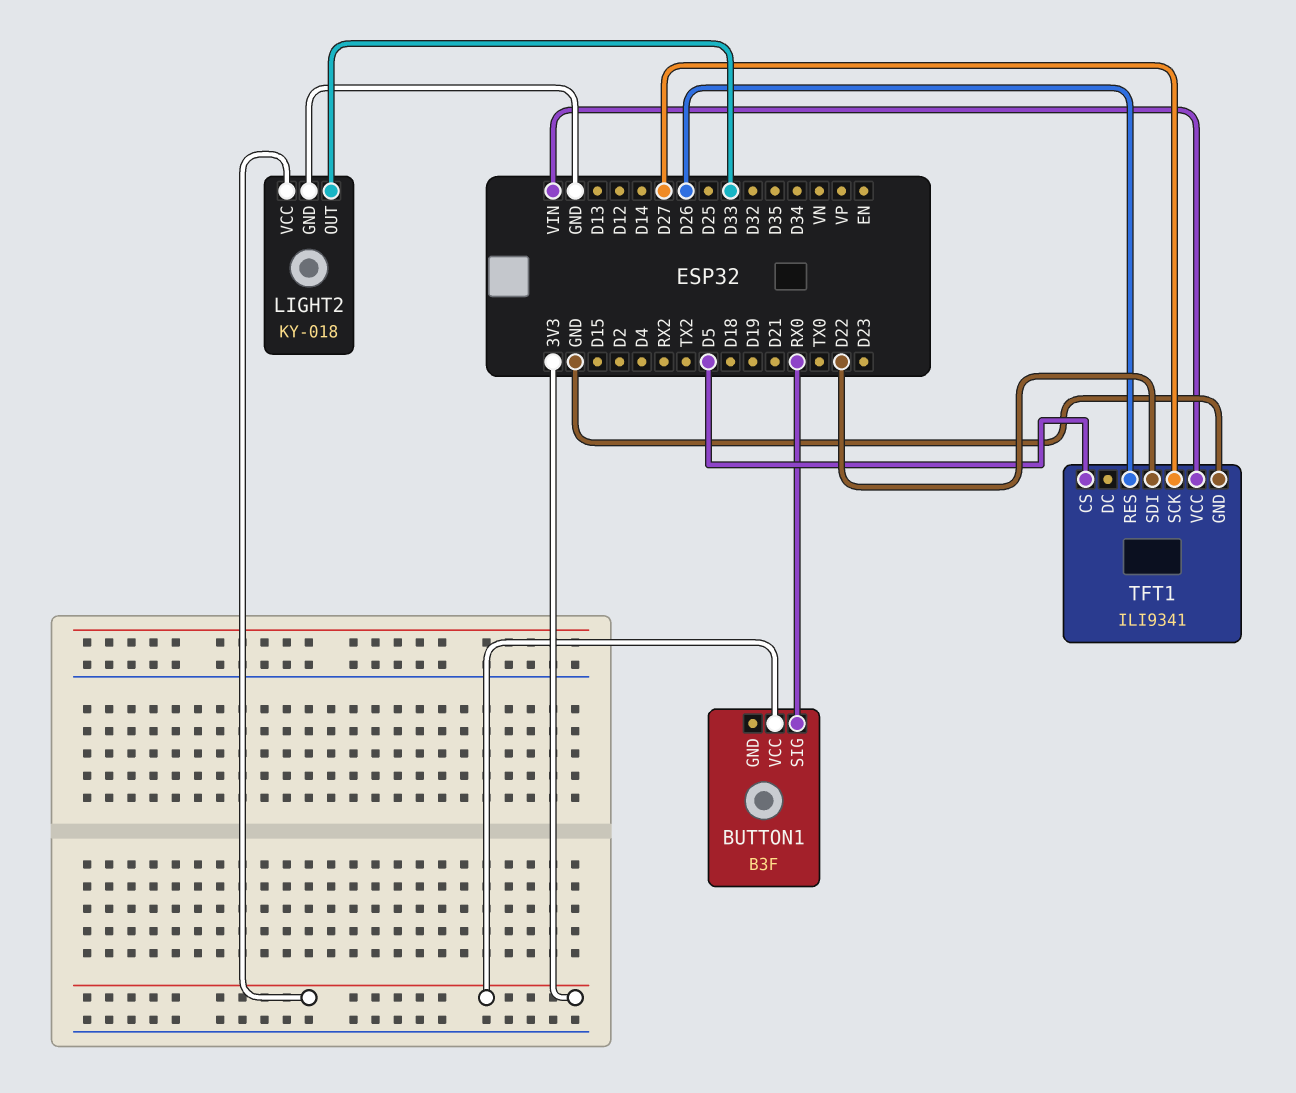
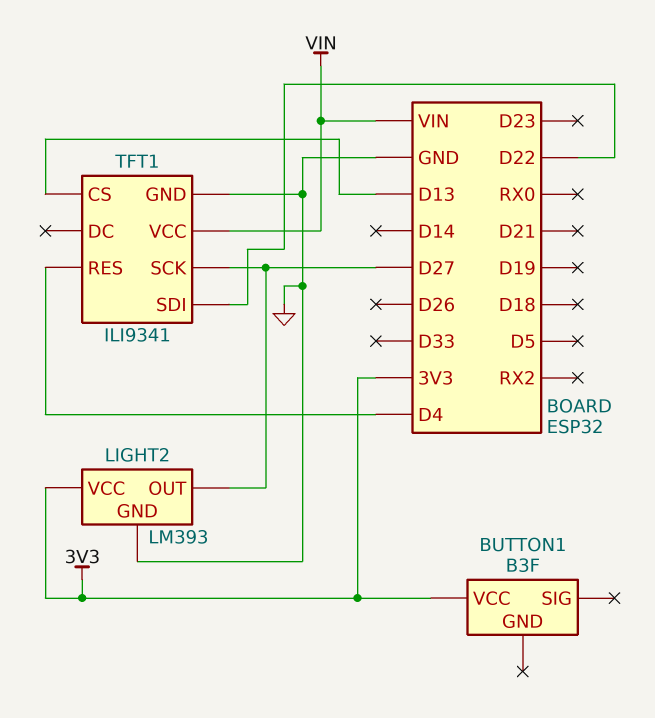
BUTTON1 pin SIG: RX0 -> none
LIGHT2: KY-018 -> LM393
LIGHT2 pin OUT: D33 -> D27
TFT1 pin CS: D5 -> D13
TFT1 pin RES: D26 -> D4

